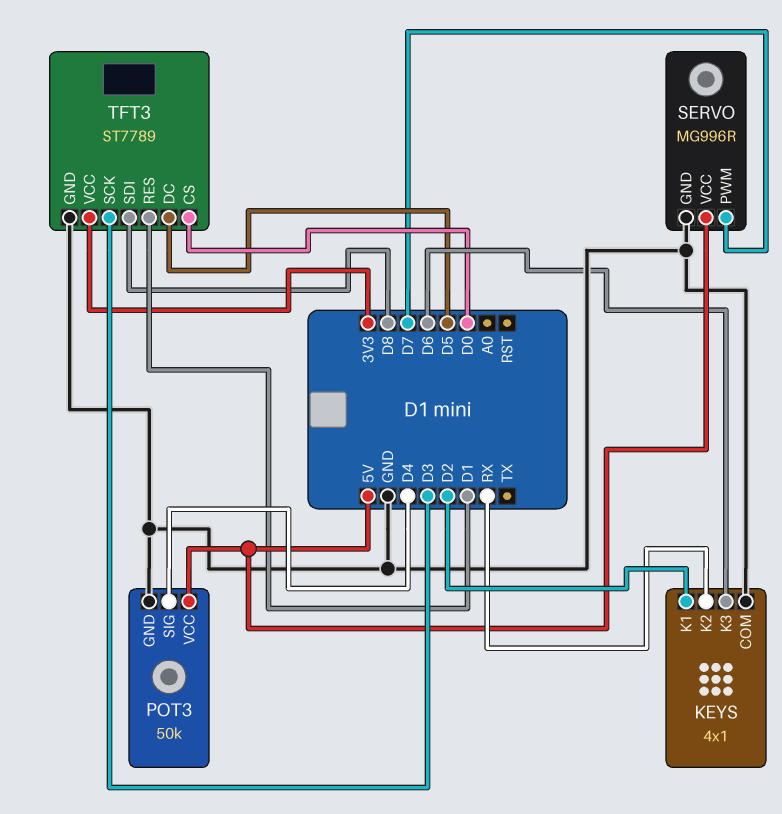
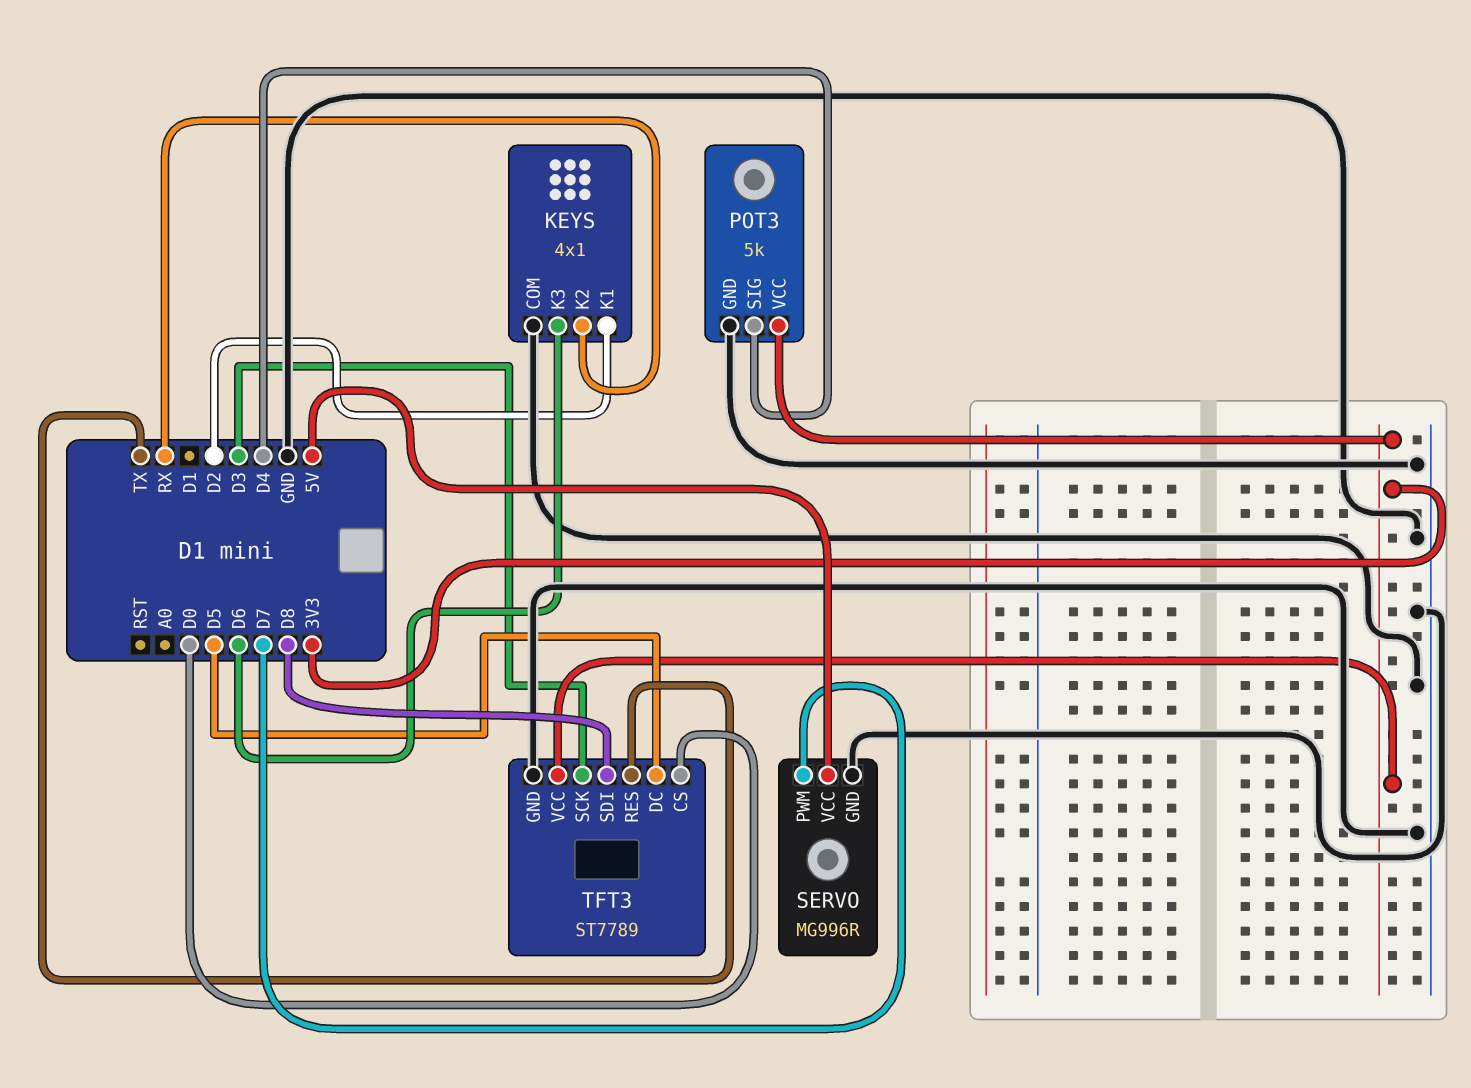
POT3: 50k -> 5k
POT3 pin VCC: 5V -> 3V3
TFT3 pin RES: D1 -> TX

